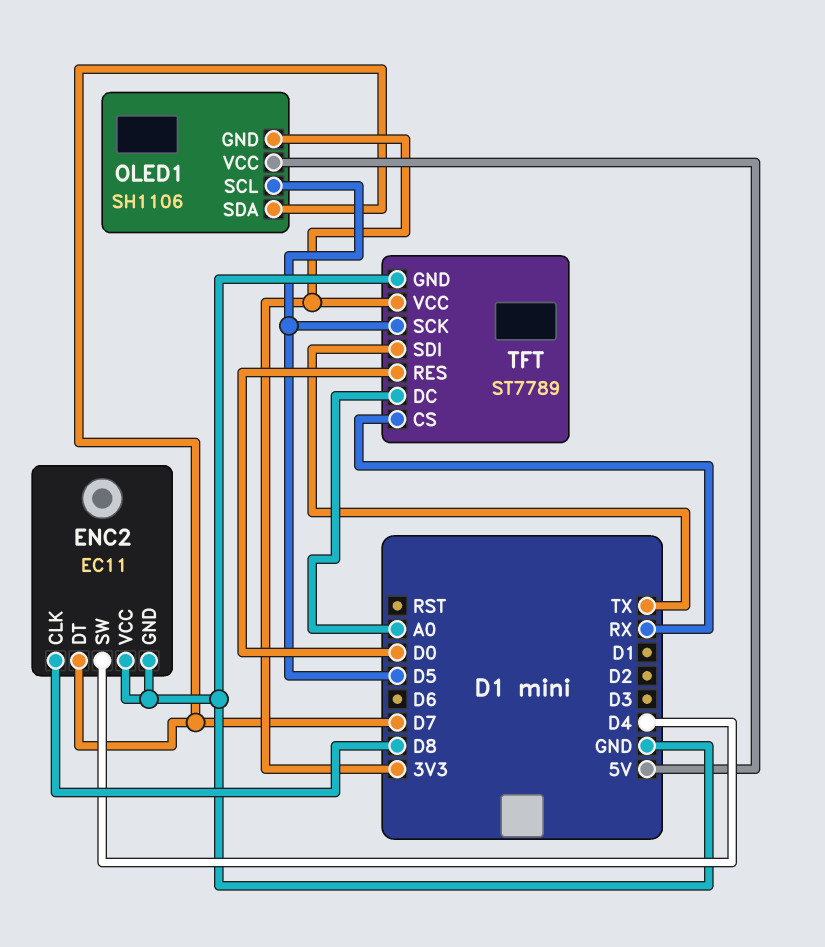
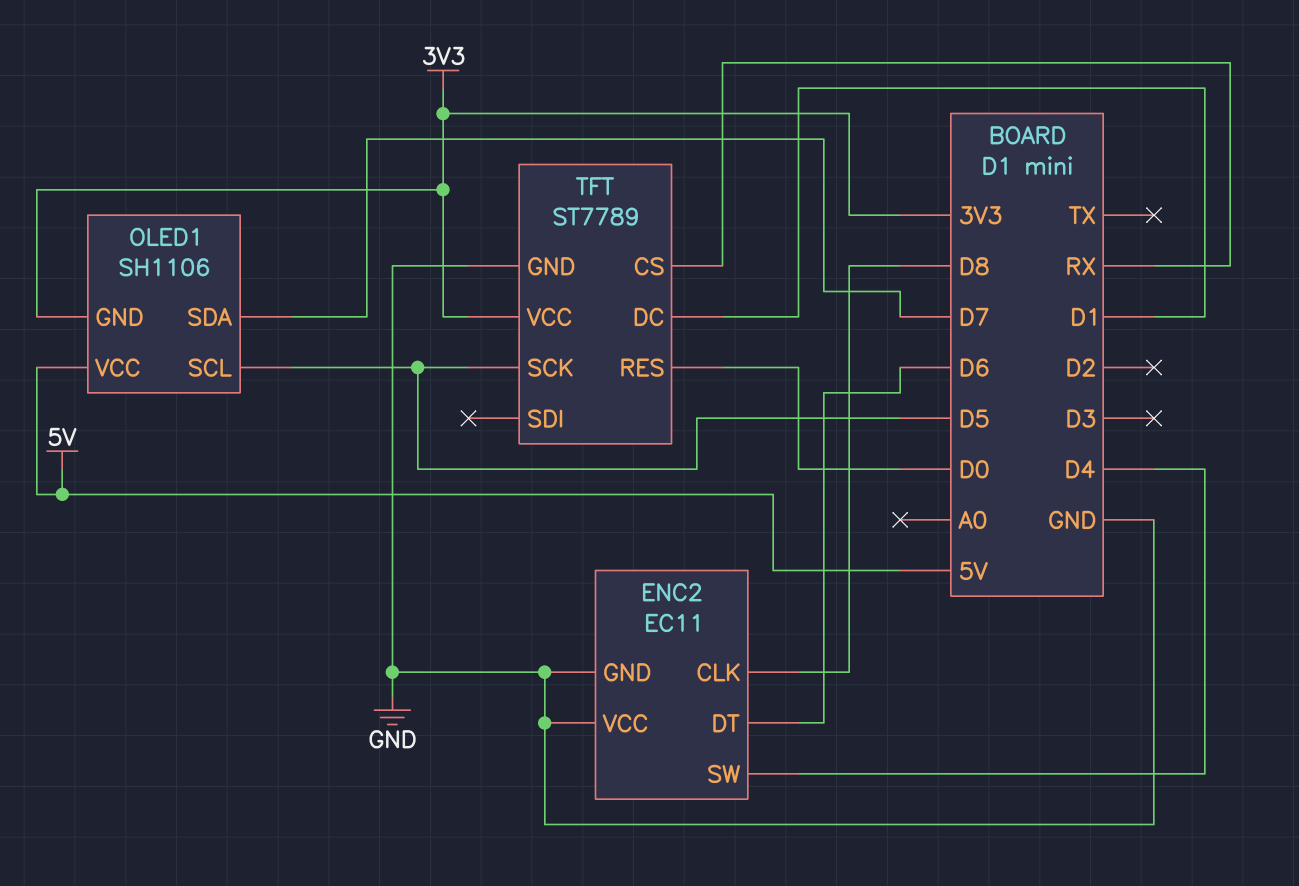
ENC2 pin DT: D7 -> D6
TFT pin DC: A0 -> D1
TFT pin SDI: TX -> none

